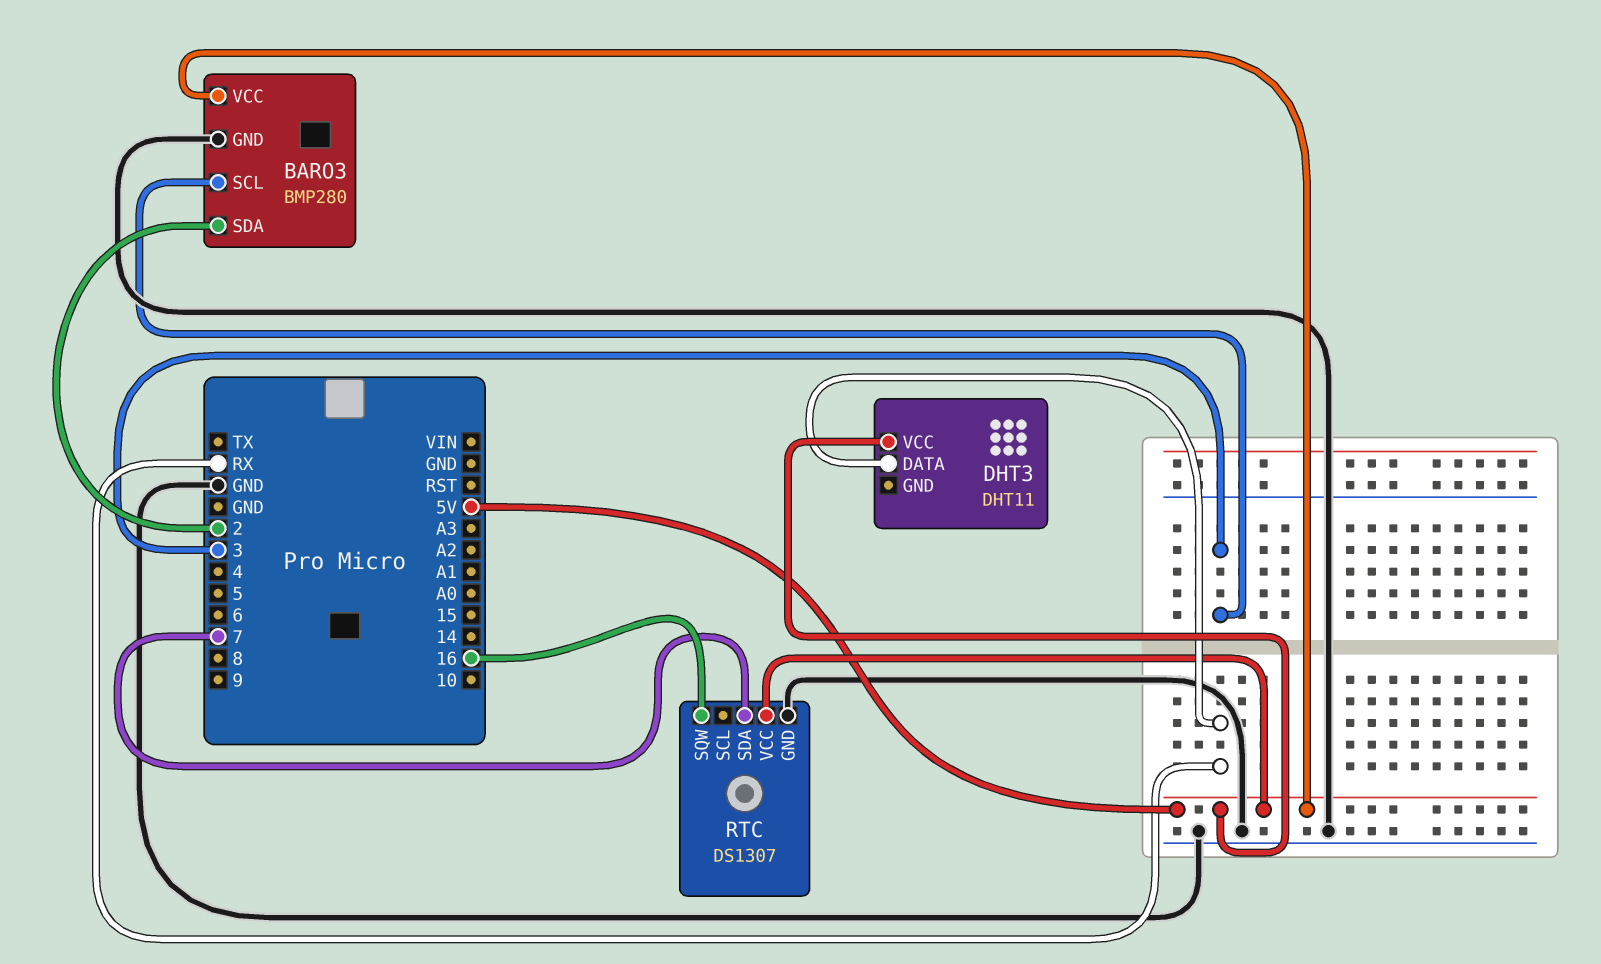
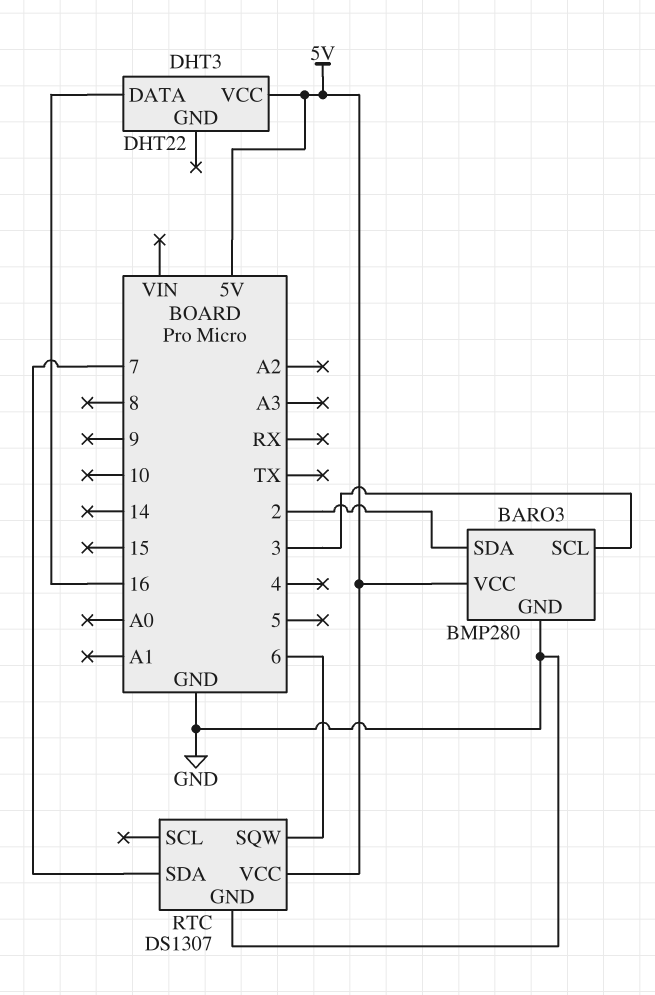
DHT3: DHT11 -> DHT22
DHT3 pin DATA: RX -> 16
RTC pin SQW: 16 -> 6

